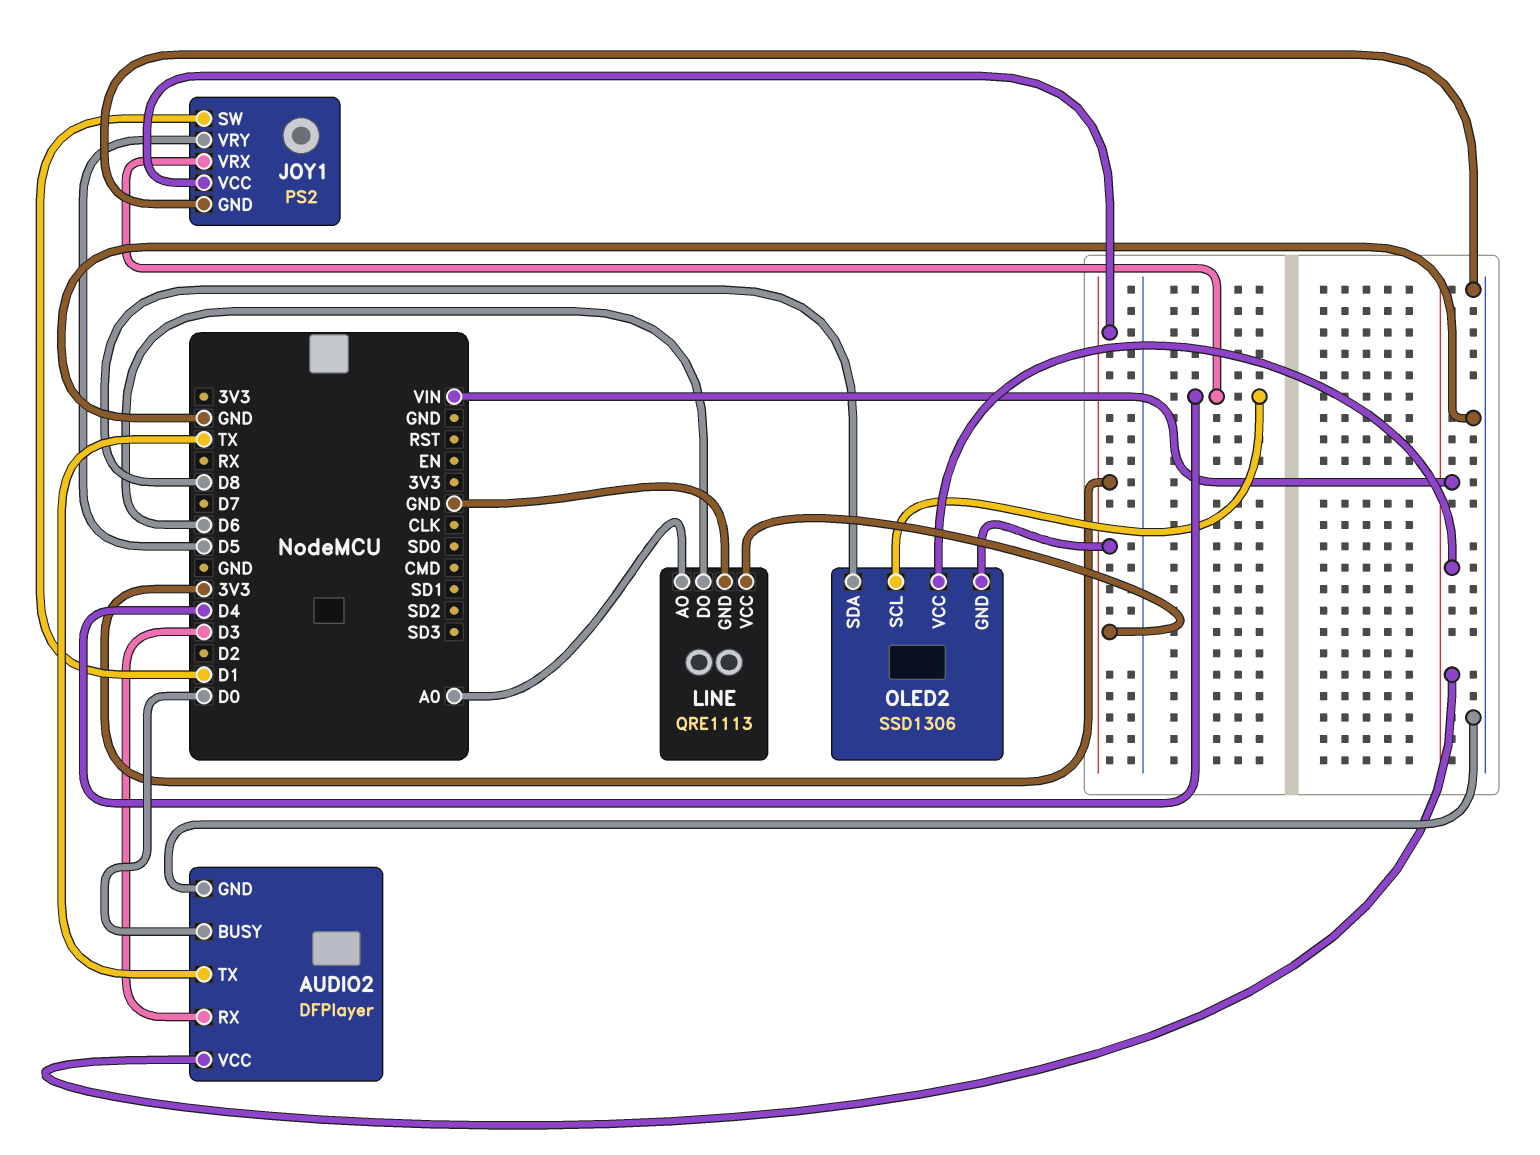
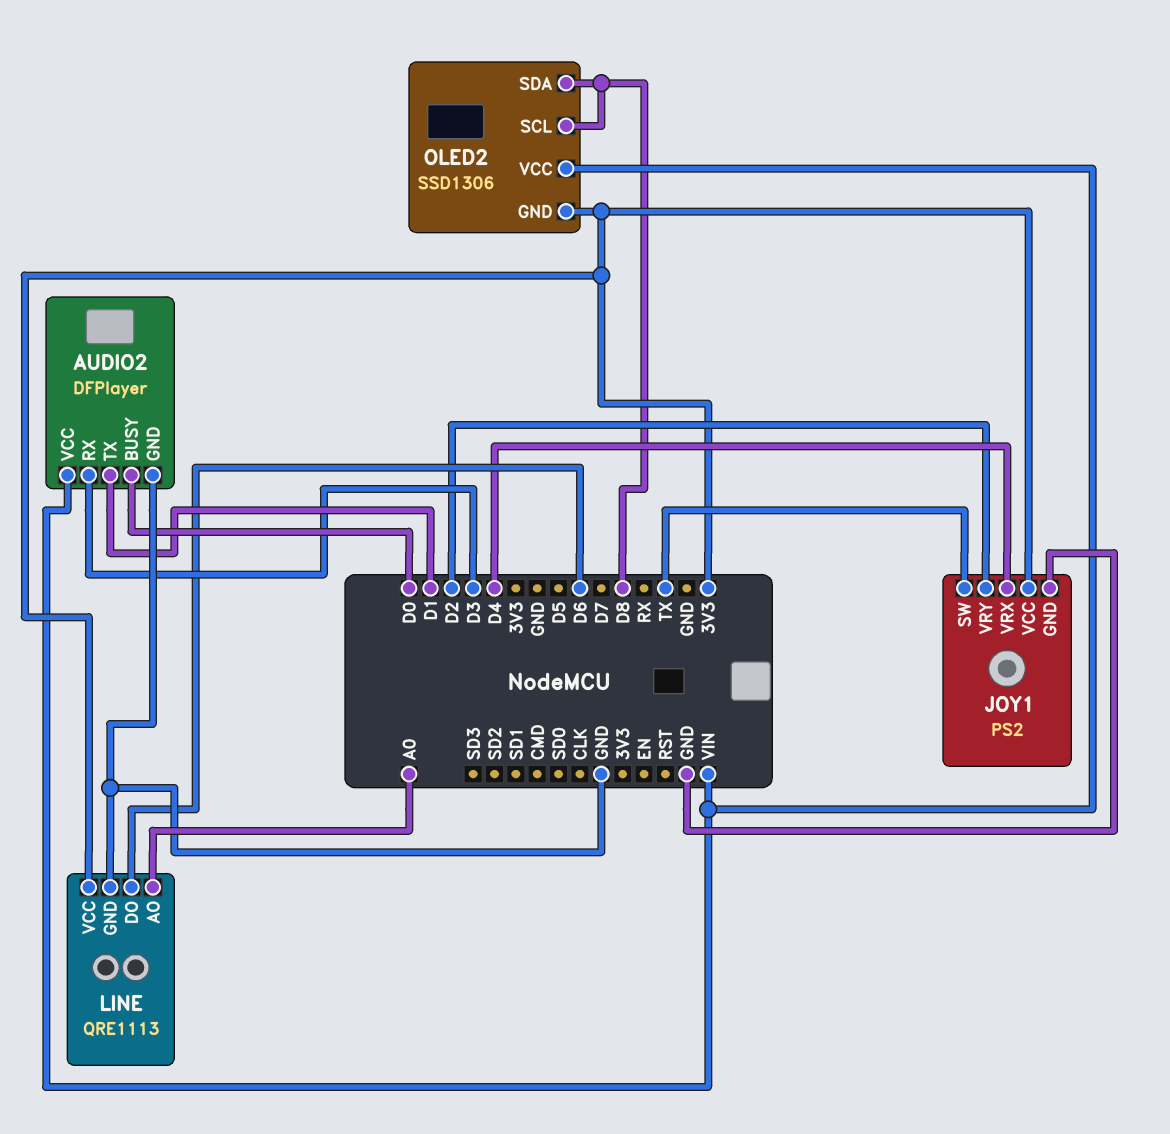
AUDIO2 pin TX: TX -> D1
JOY1 pin SW: D1 -> TX
JOY1 pin VRY: D5 -> D2
OLED2 pin SCL: D4 -> D8

